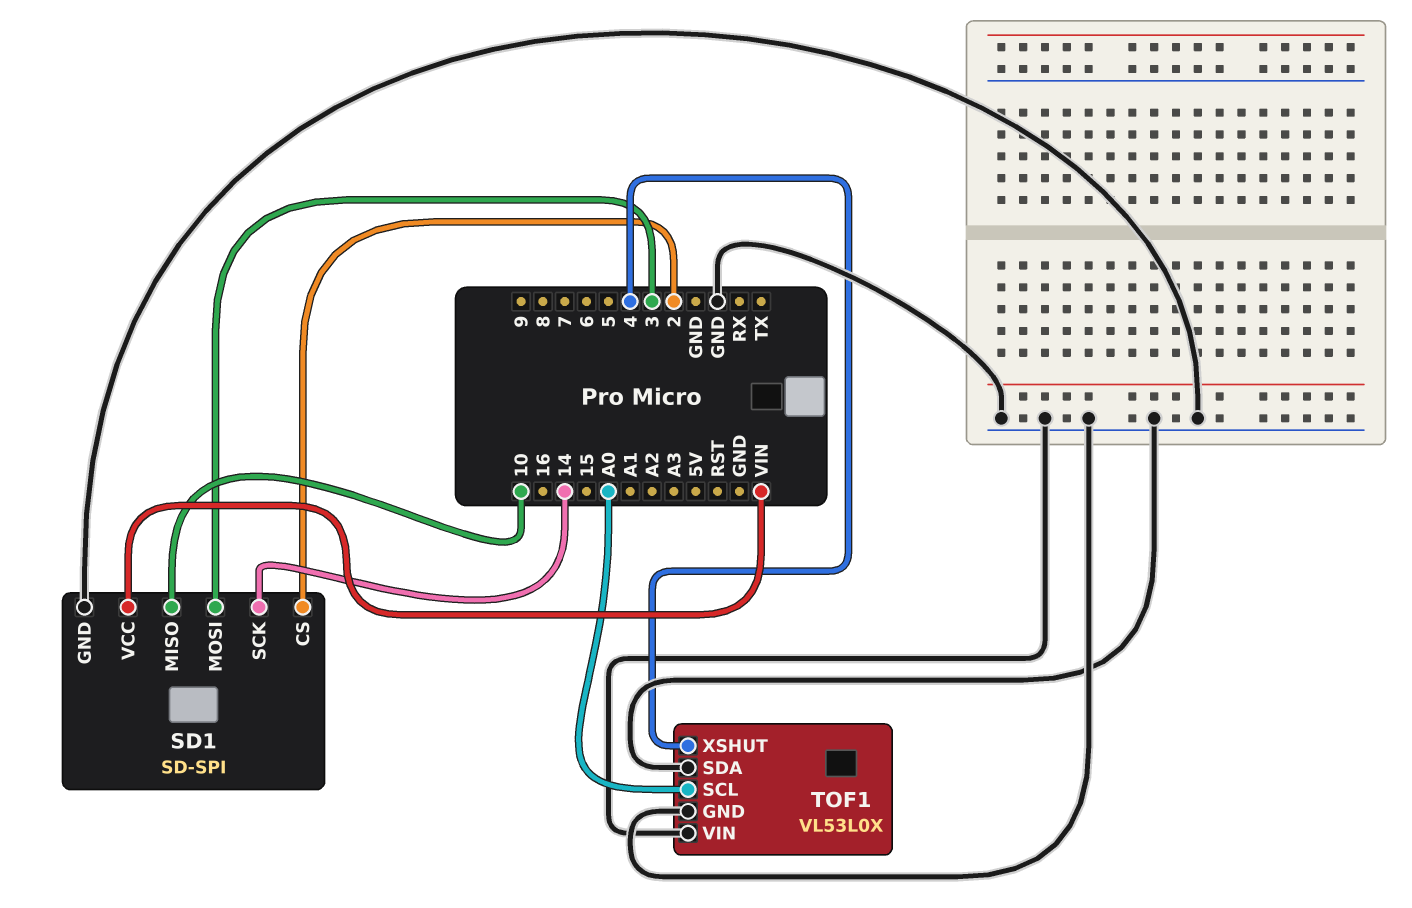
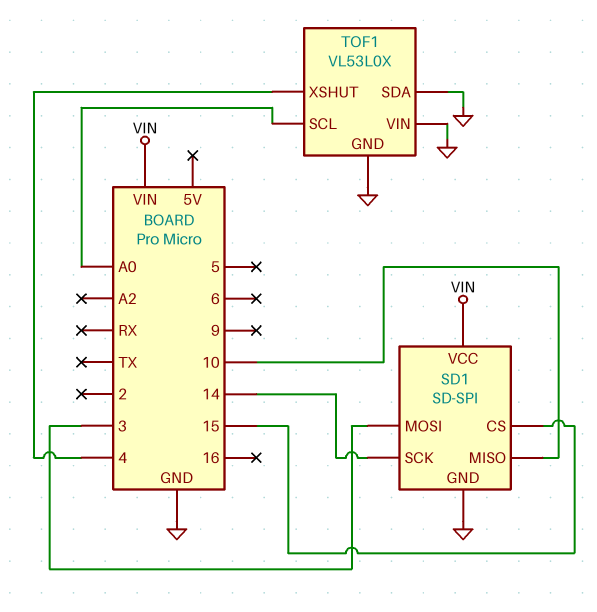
SD1 pin CS: 2 -> 15

